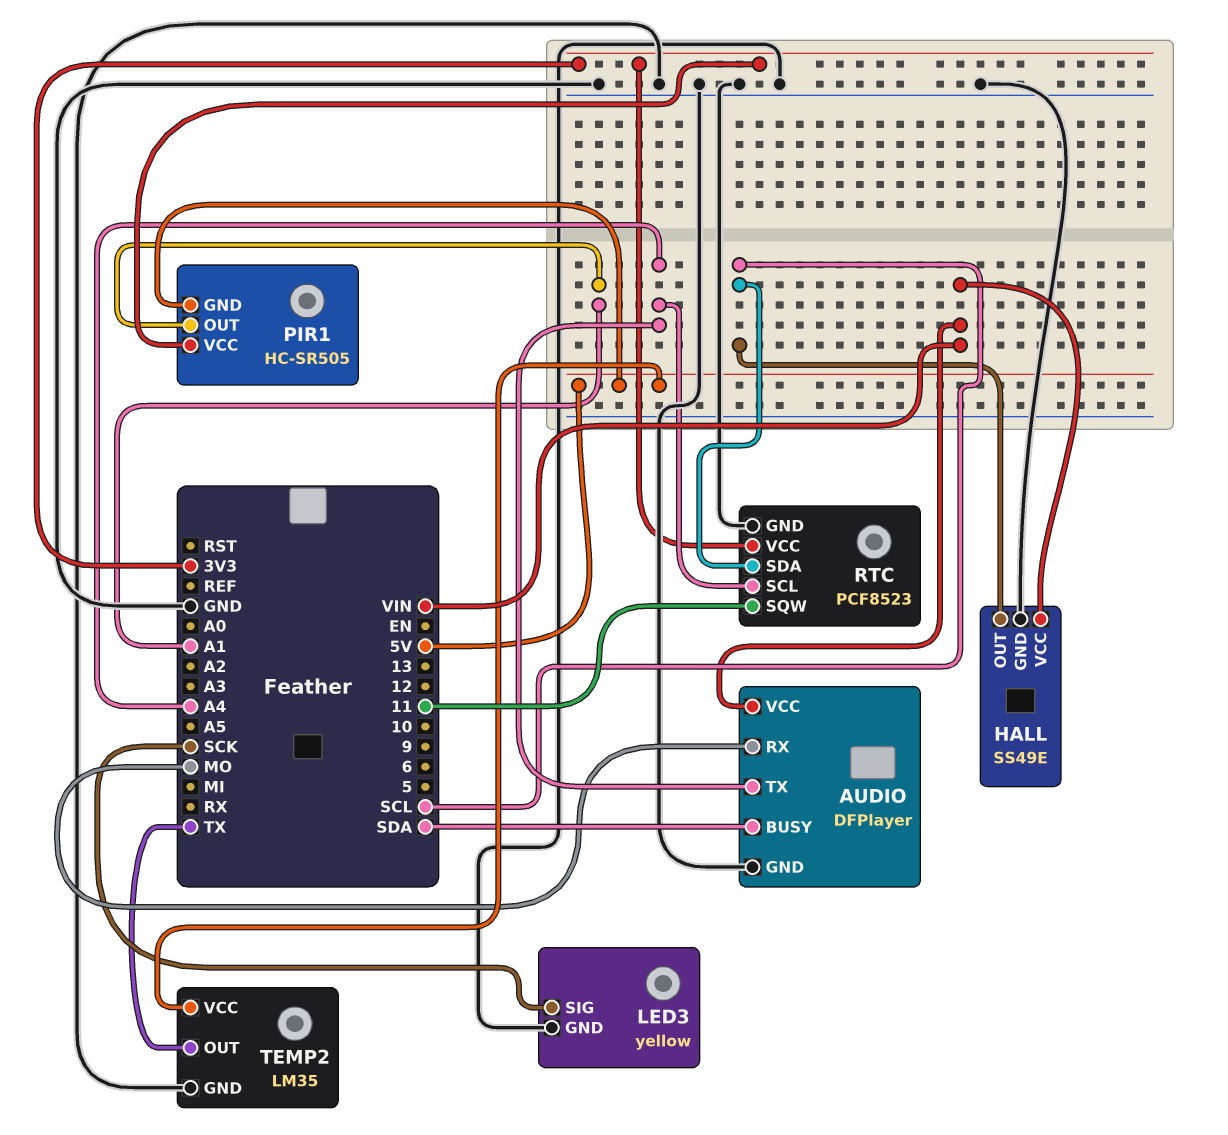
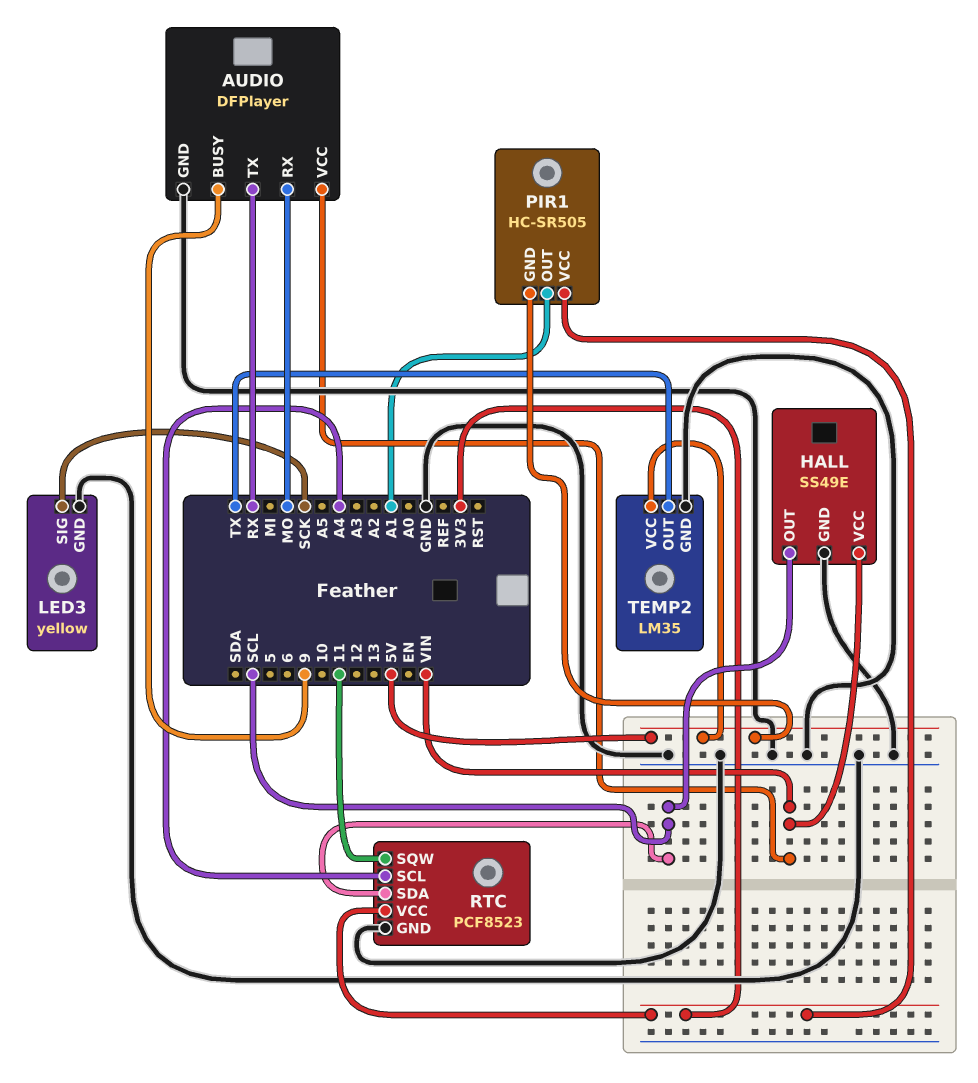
AUDIO pin BUSY: SDA -> 9
AUDIO pin TX: A4 -> RX

